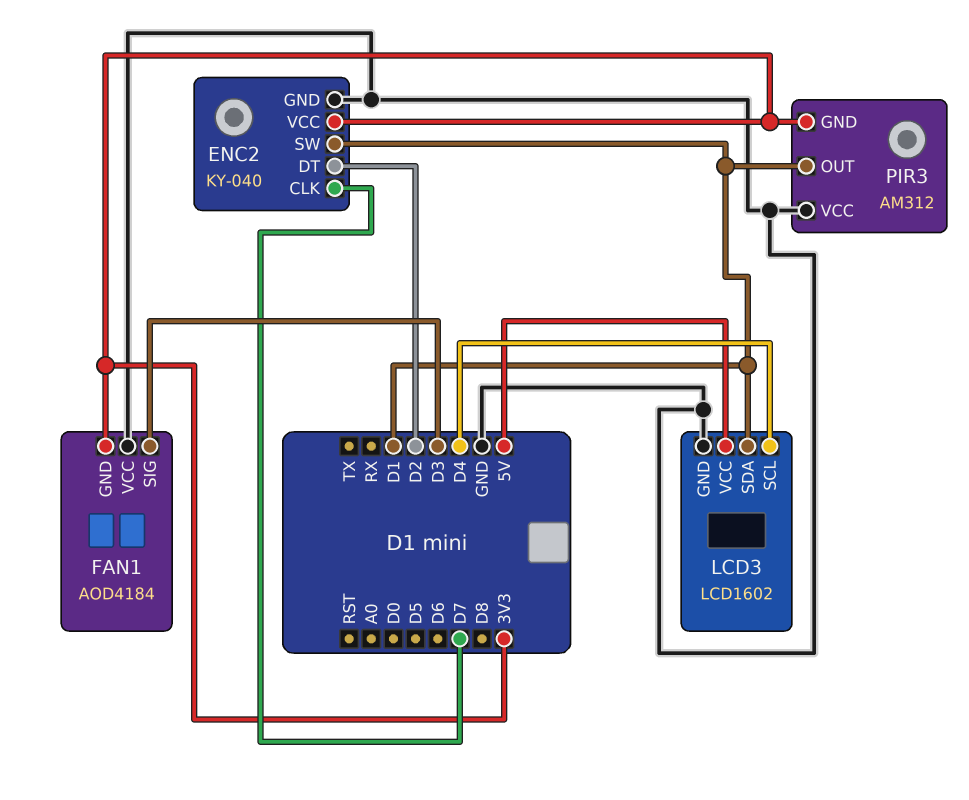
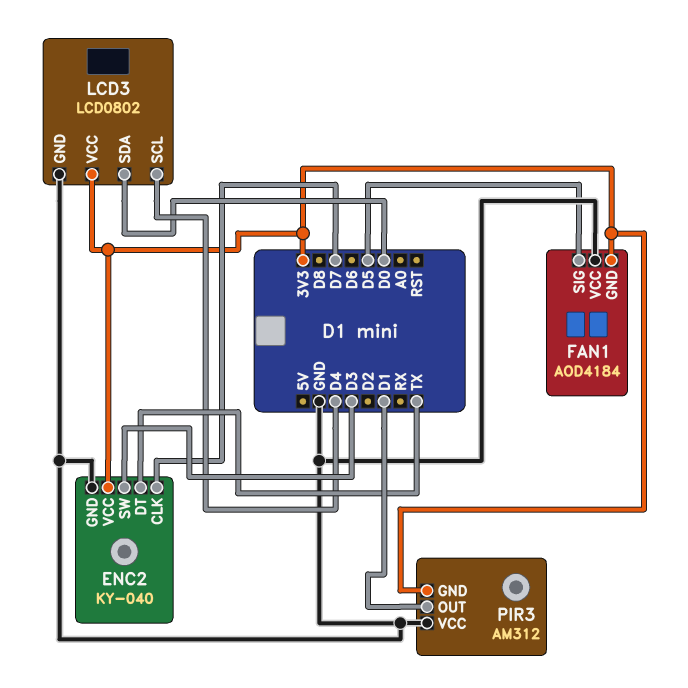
ENC2 pin DT: D2 -> TX
ENC2 pin SW: D1 -> D3
FAN1 pin SIG: D3 -> D5
LCD3: LCD1602 -> LCD0802
LCD3 pin SDA: D1 -> D0
LCD3 pin VCC: 5V -> 3V3

